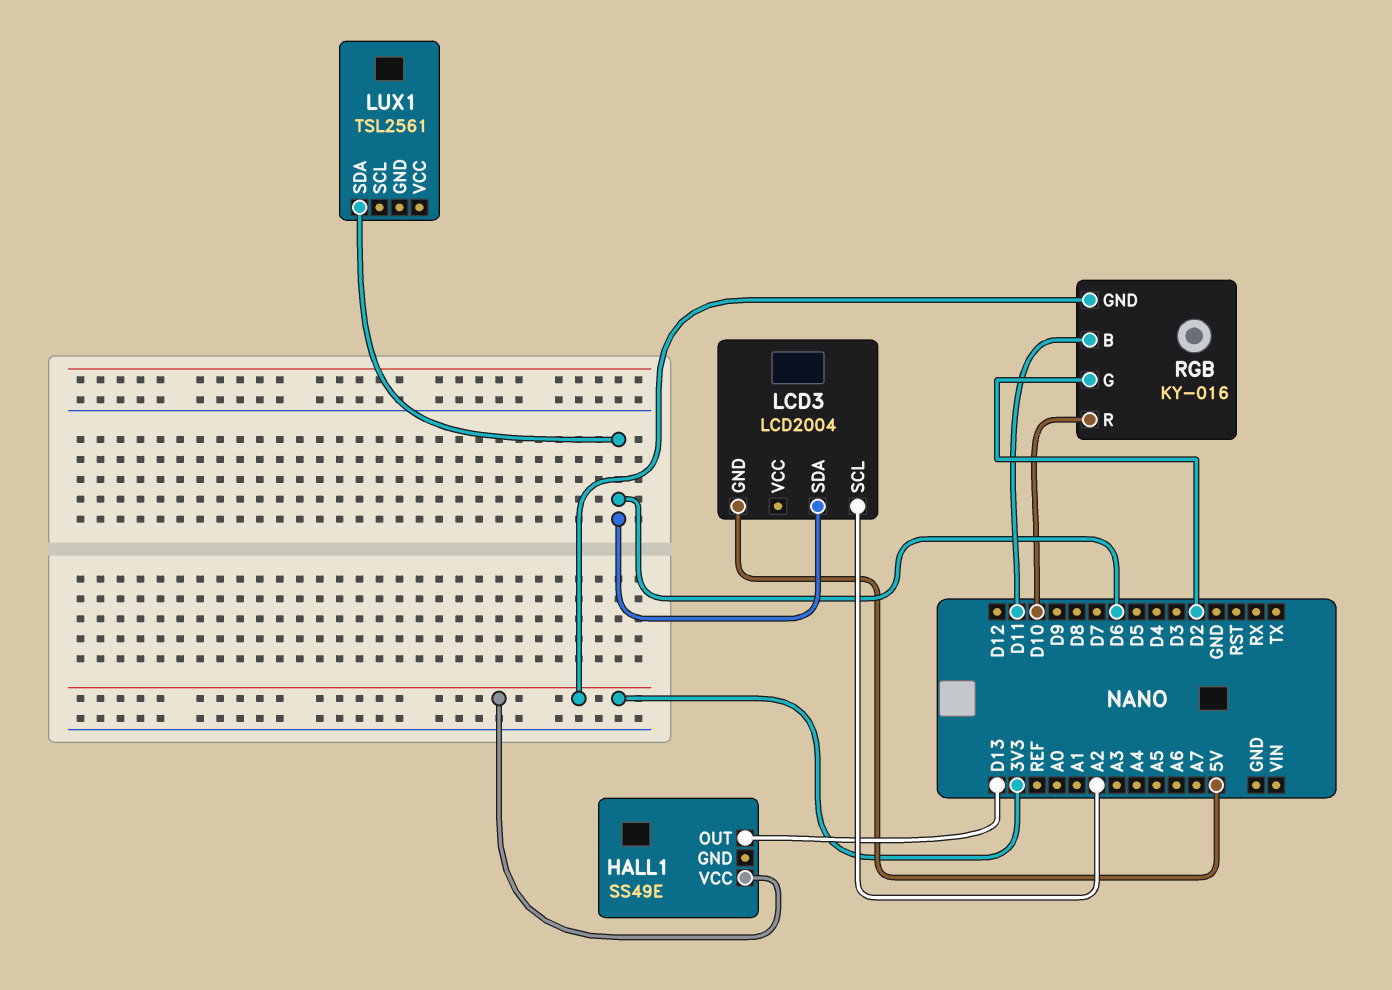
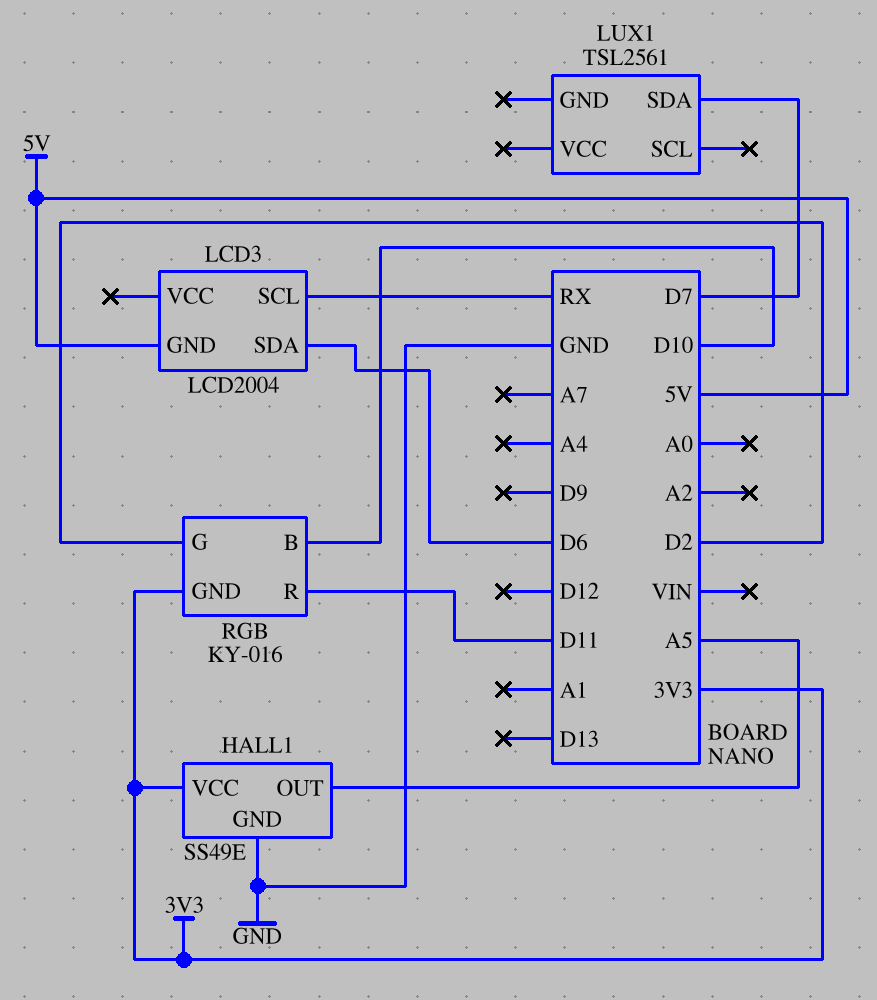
HALL1 pin GND: none -> GND
HALL1 pin OUT: D13 -> A5
LCD3 pin SCL: A2 -> RX
LUX1 pin SDA: D6 -> D7
RGB pin B: D11 -> D10
RGB pin R: D10 -> D11

